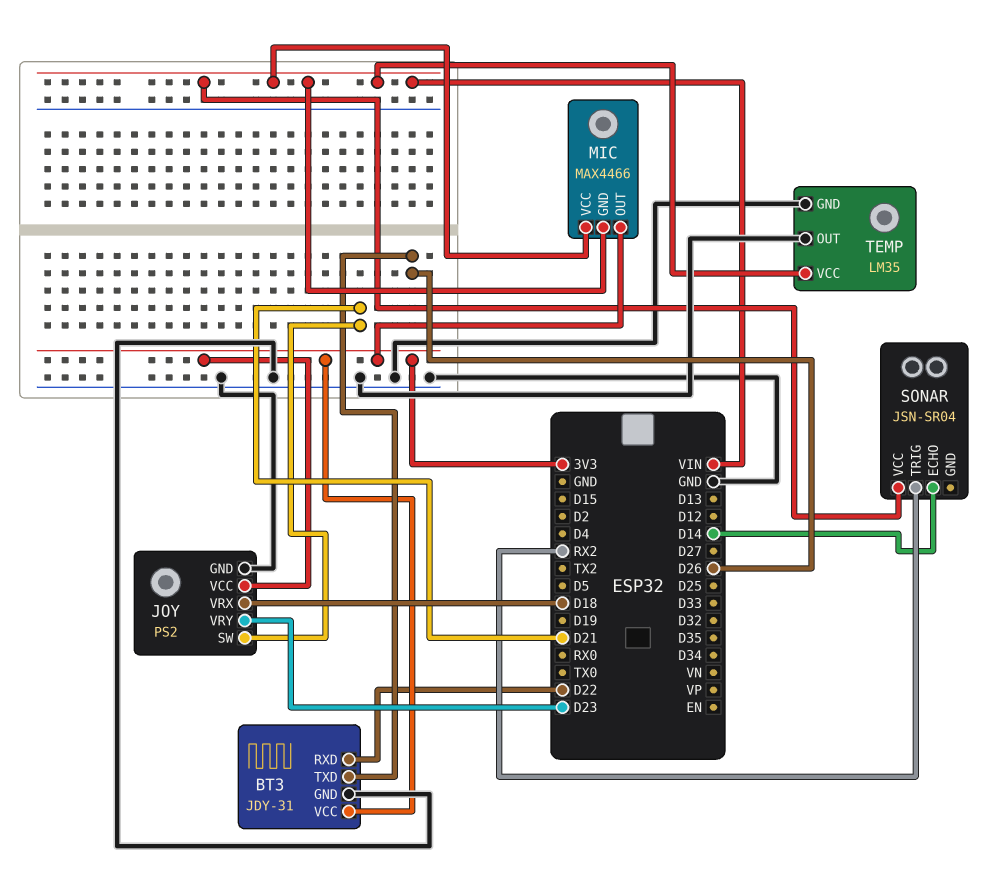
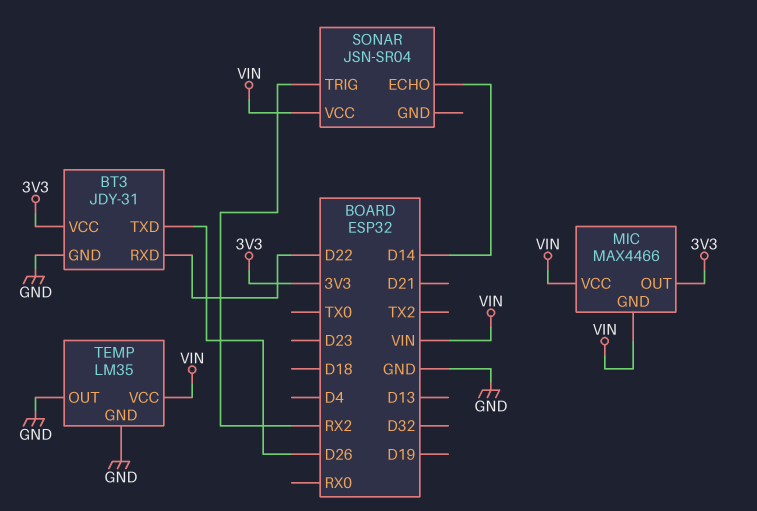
JOY: PS2 -> none
JOY pin GND: GND -> none
JOY pin SW: D21 -> none
JOY pin VCC: 3V3 -> none
JOY pin VRX: D18 -> none
JOY pin VRY: D23 -> none

